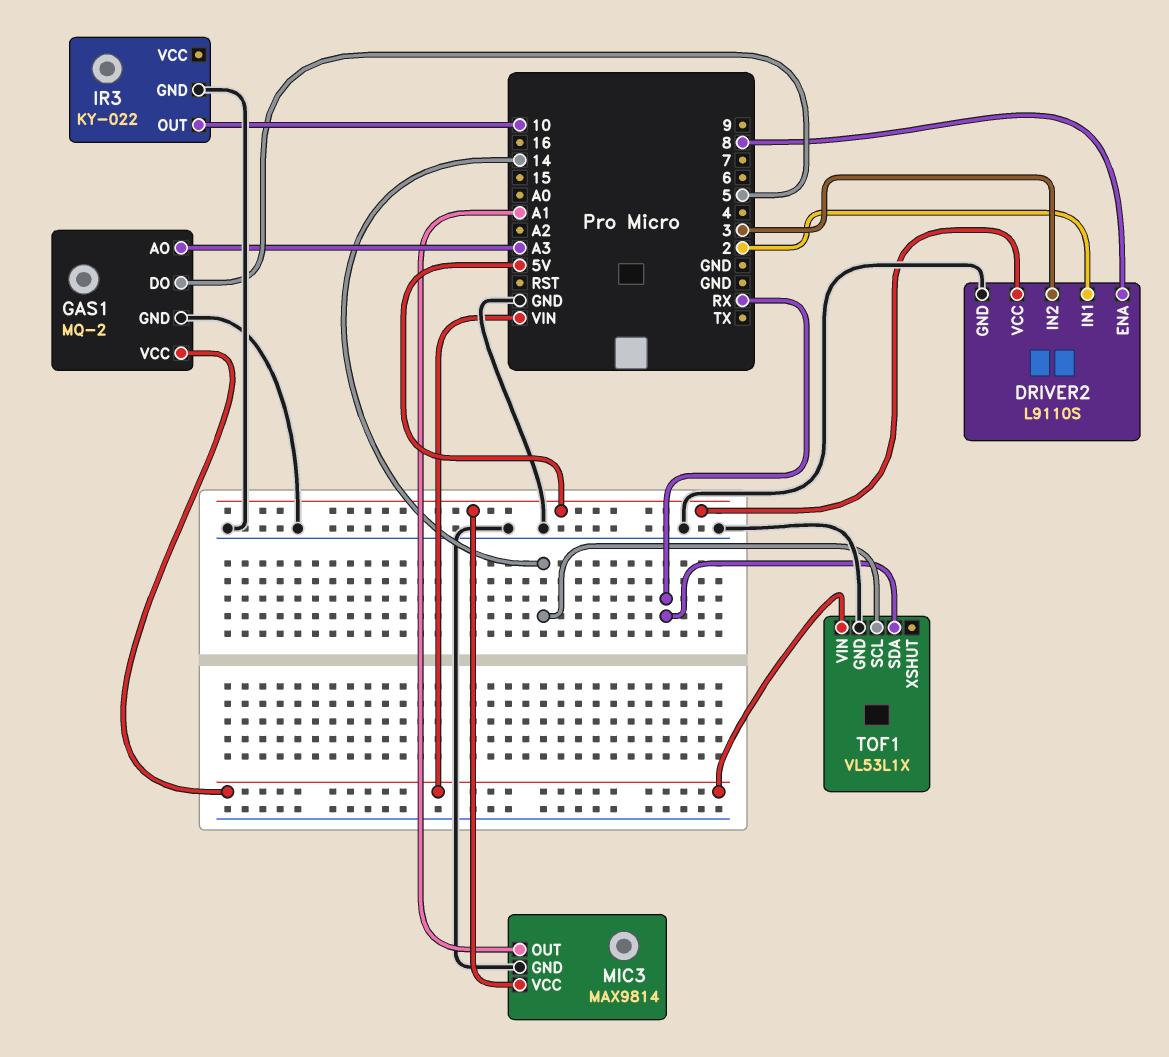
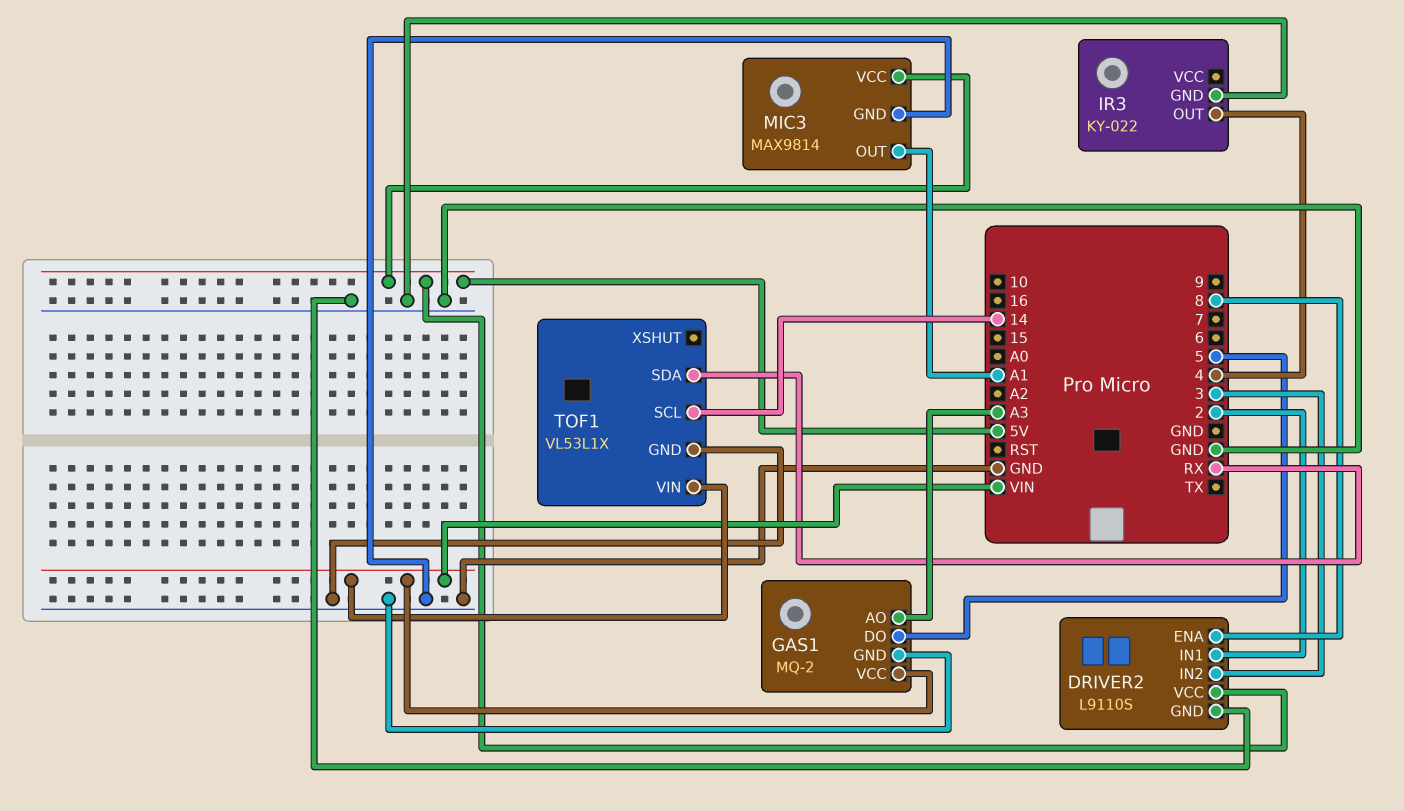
IR3 pin OUT: 10 -> 4

